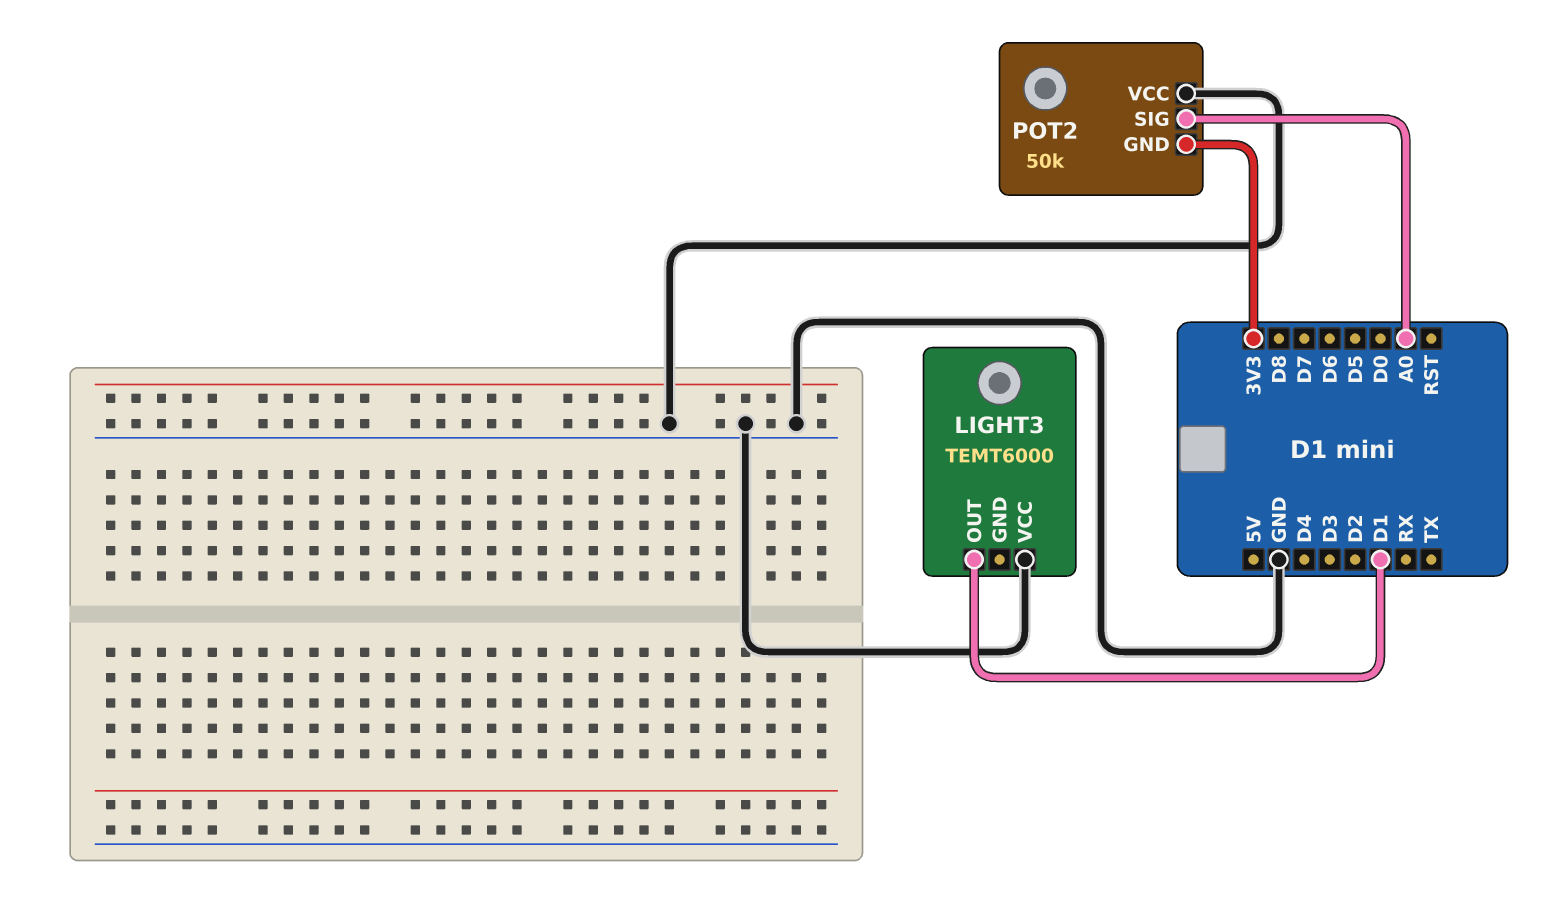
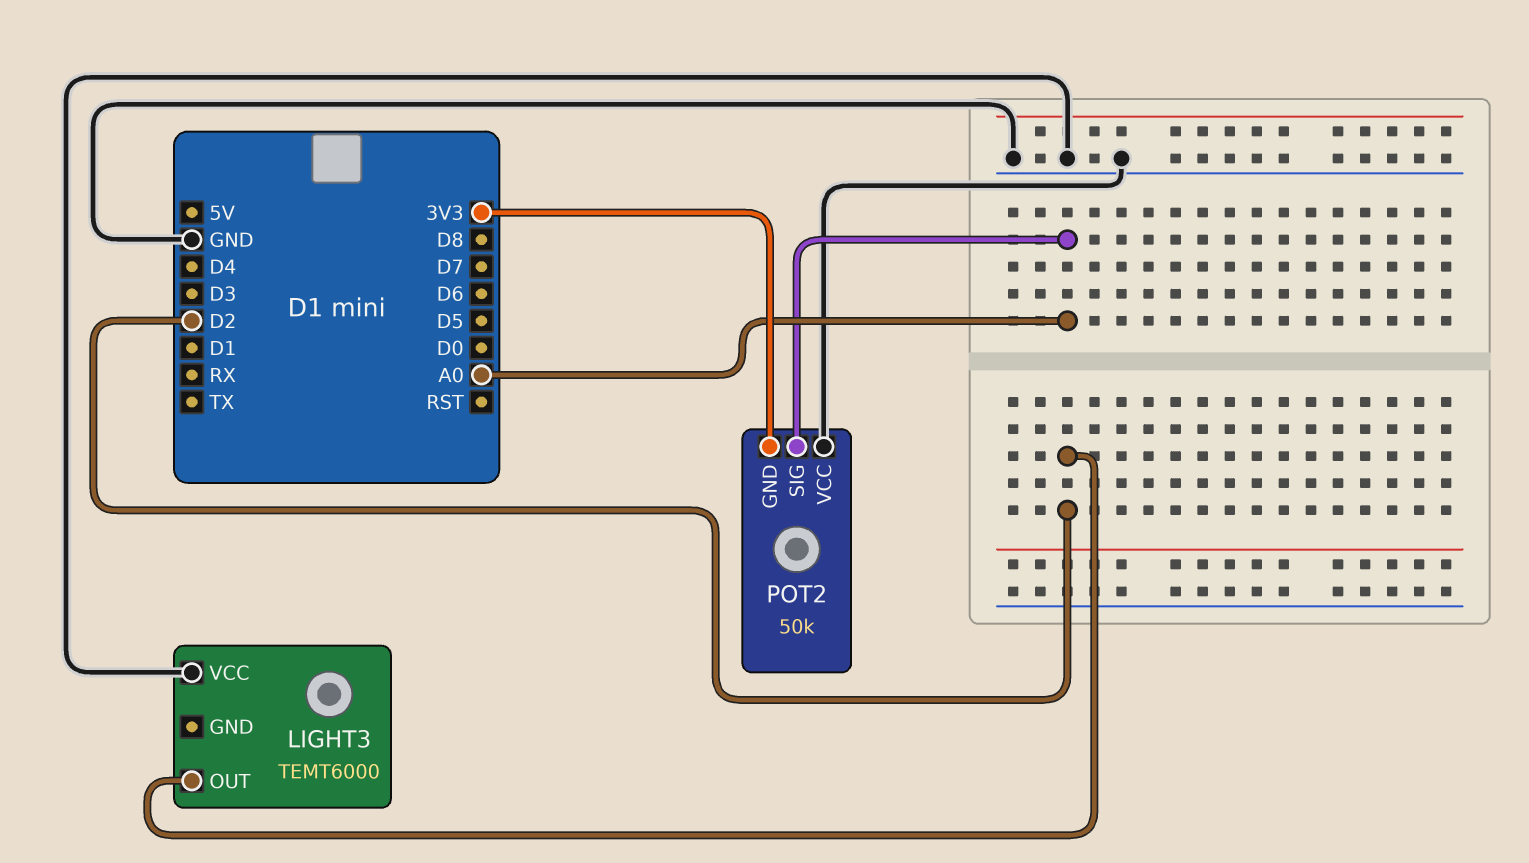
LIGHT3 pin OUT: D1 -> D2

